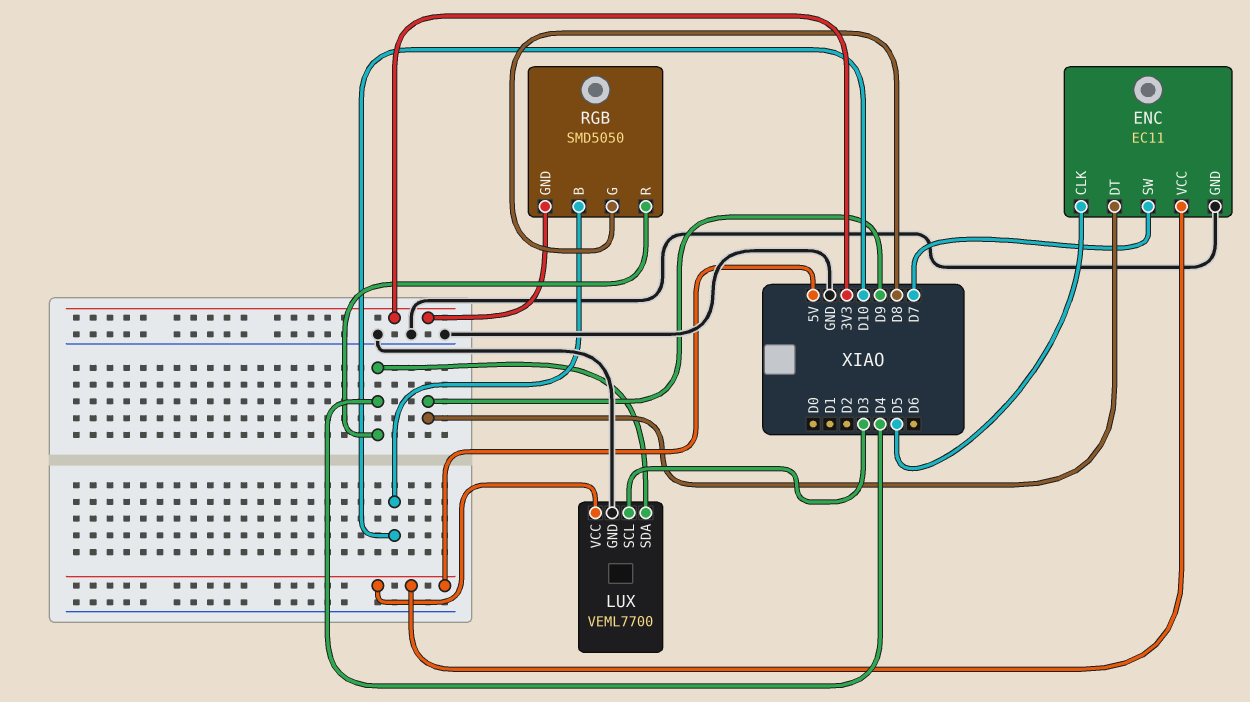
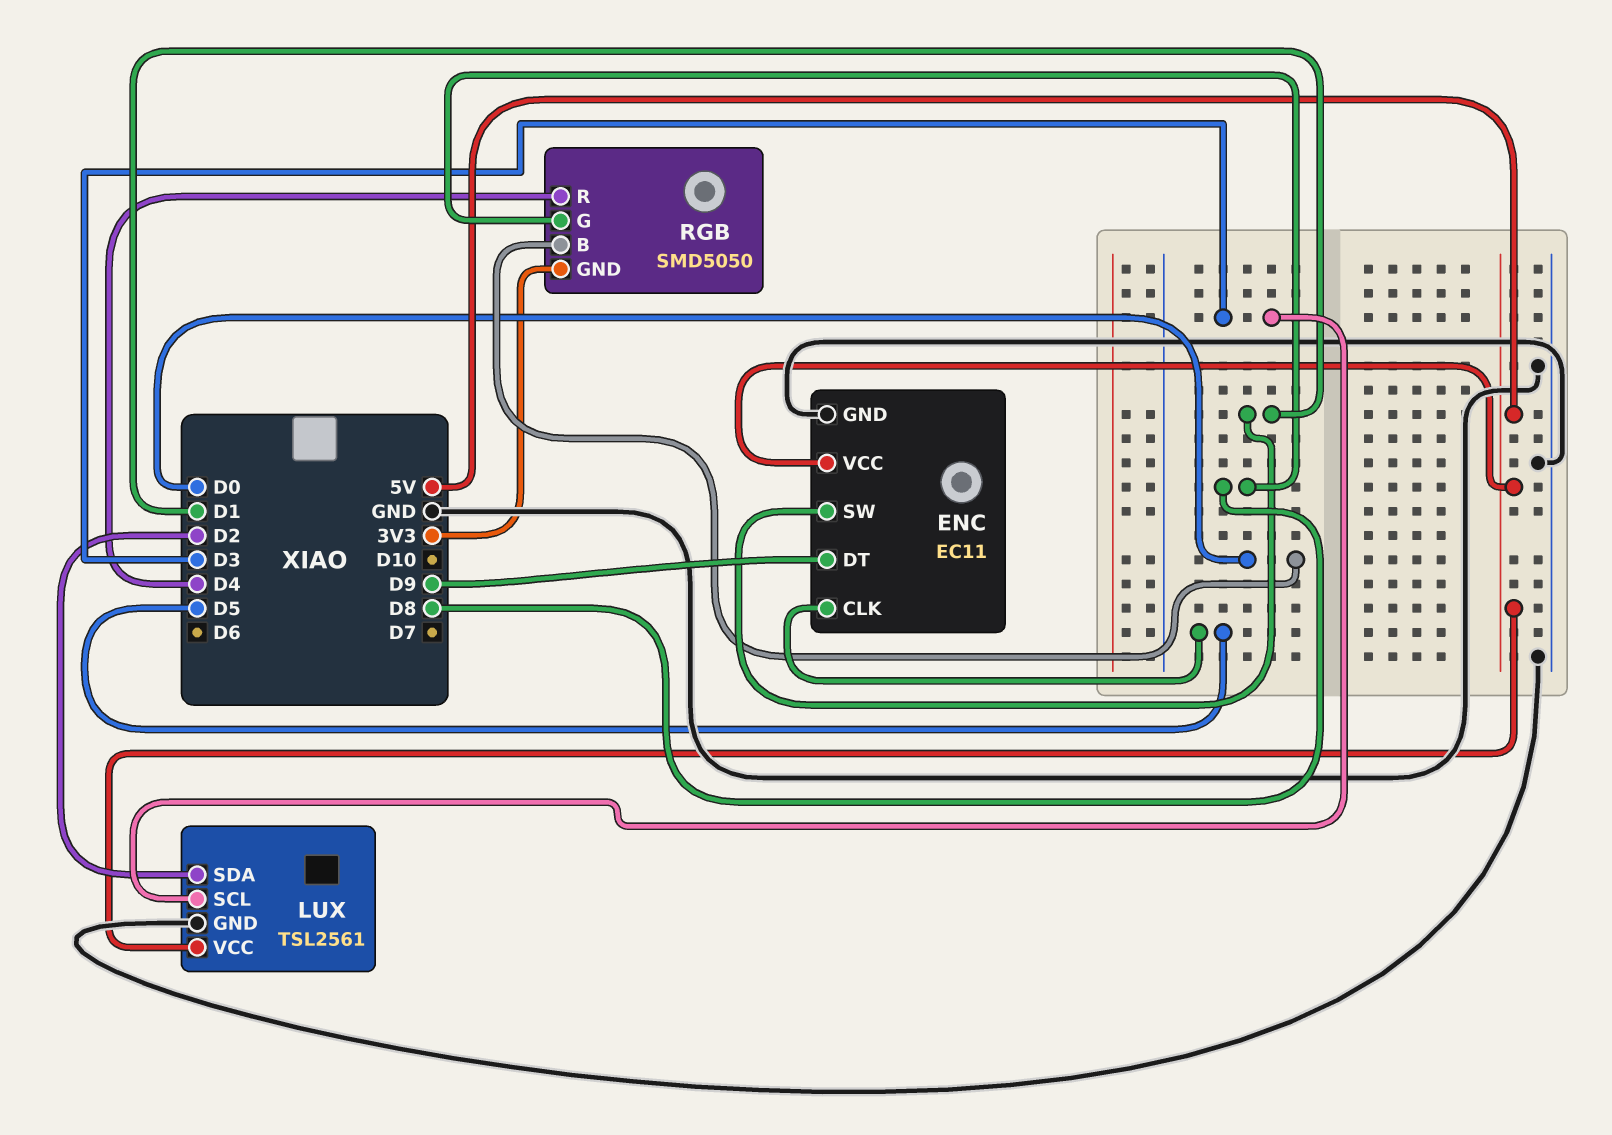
ENC pin SW: D7 -> D1
LUX: VEML7700 -> TSL2561
LUX pin SDA: D4 -> D2
RGB pin B: D10 -> D0

